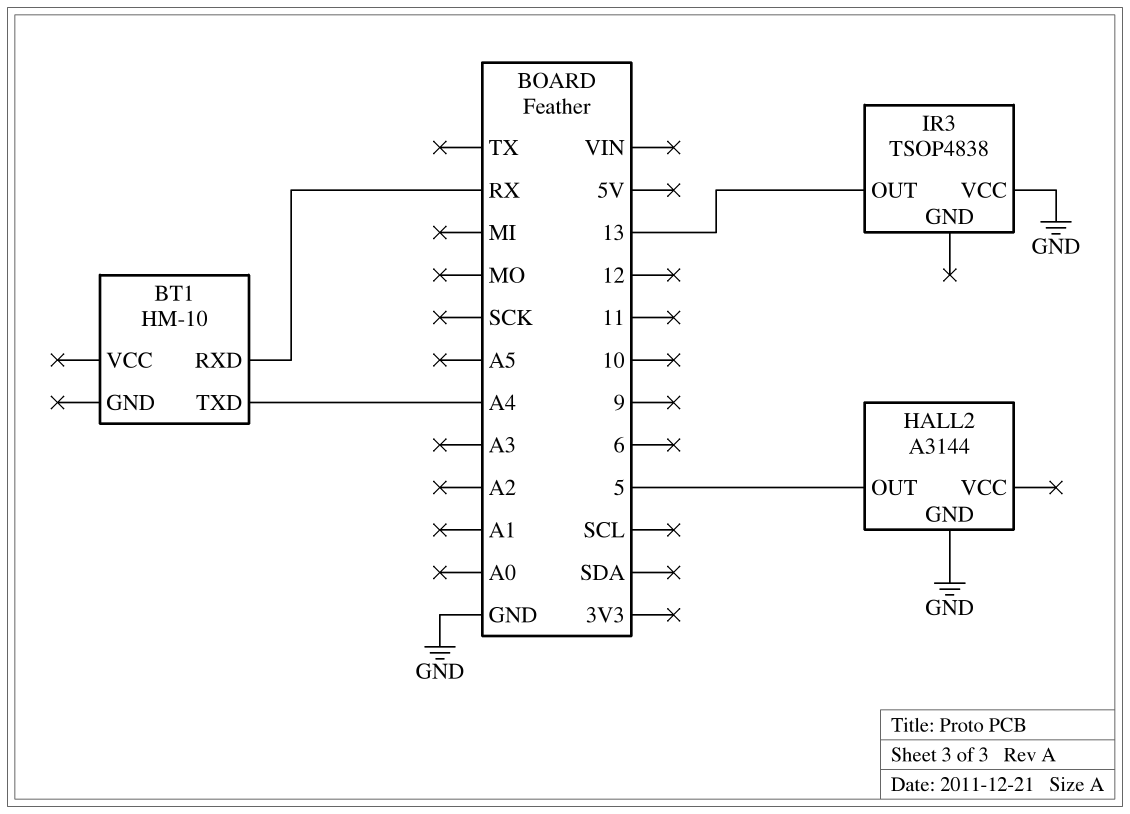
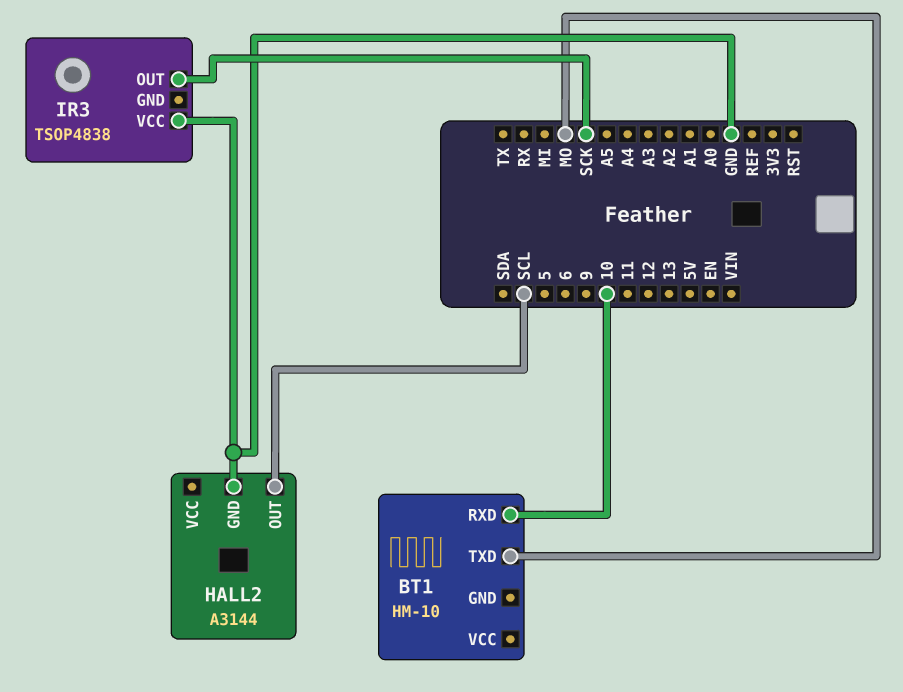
BT1 pin RXD: RX -> 10
BT1 pin TXD: A4 -> MO
HALL2 pin OUT: 5 -> SCL
IR3 pin OUT: 13 -> SCK

